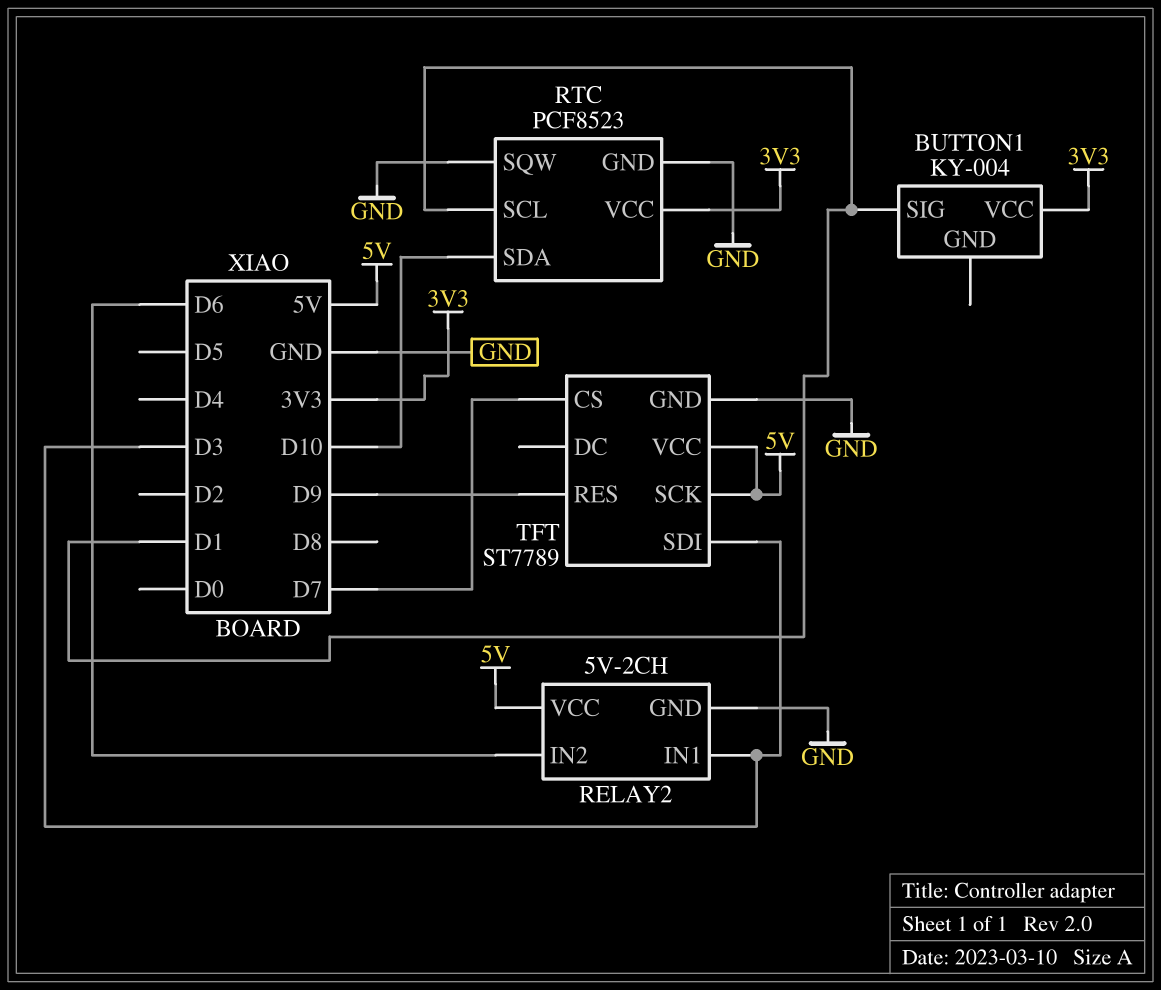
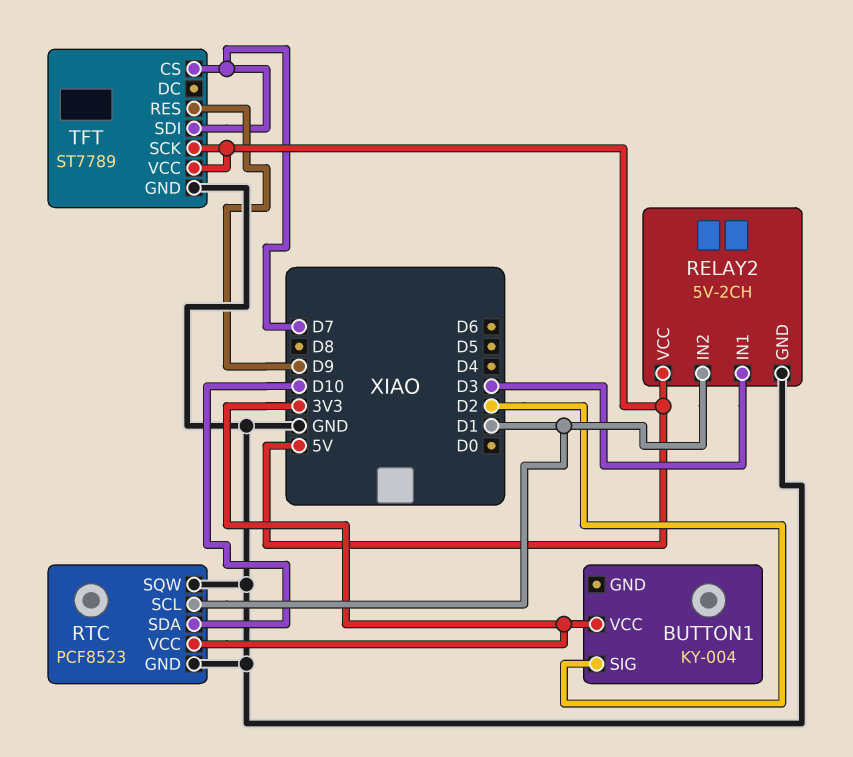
BUTTON1 pin SIG: D1 -> D2
RELAY2 pin IN2: D6 -> D1
TFT pin SDI: D3 -> D7

